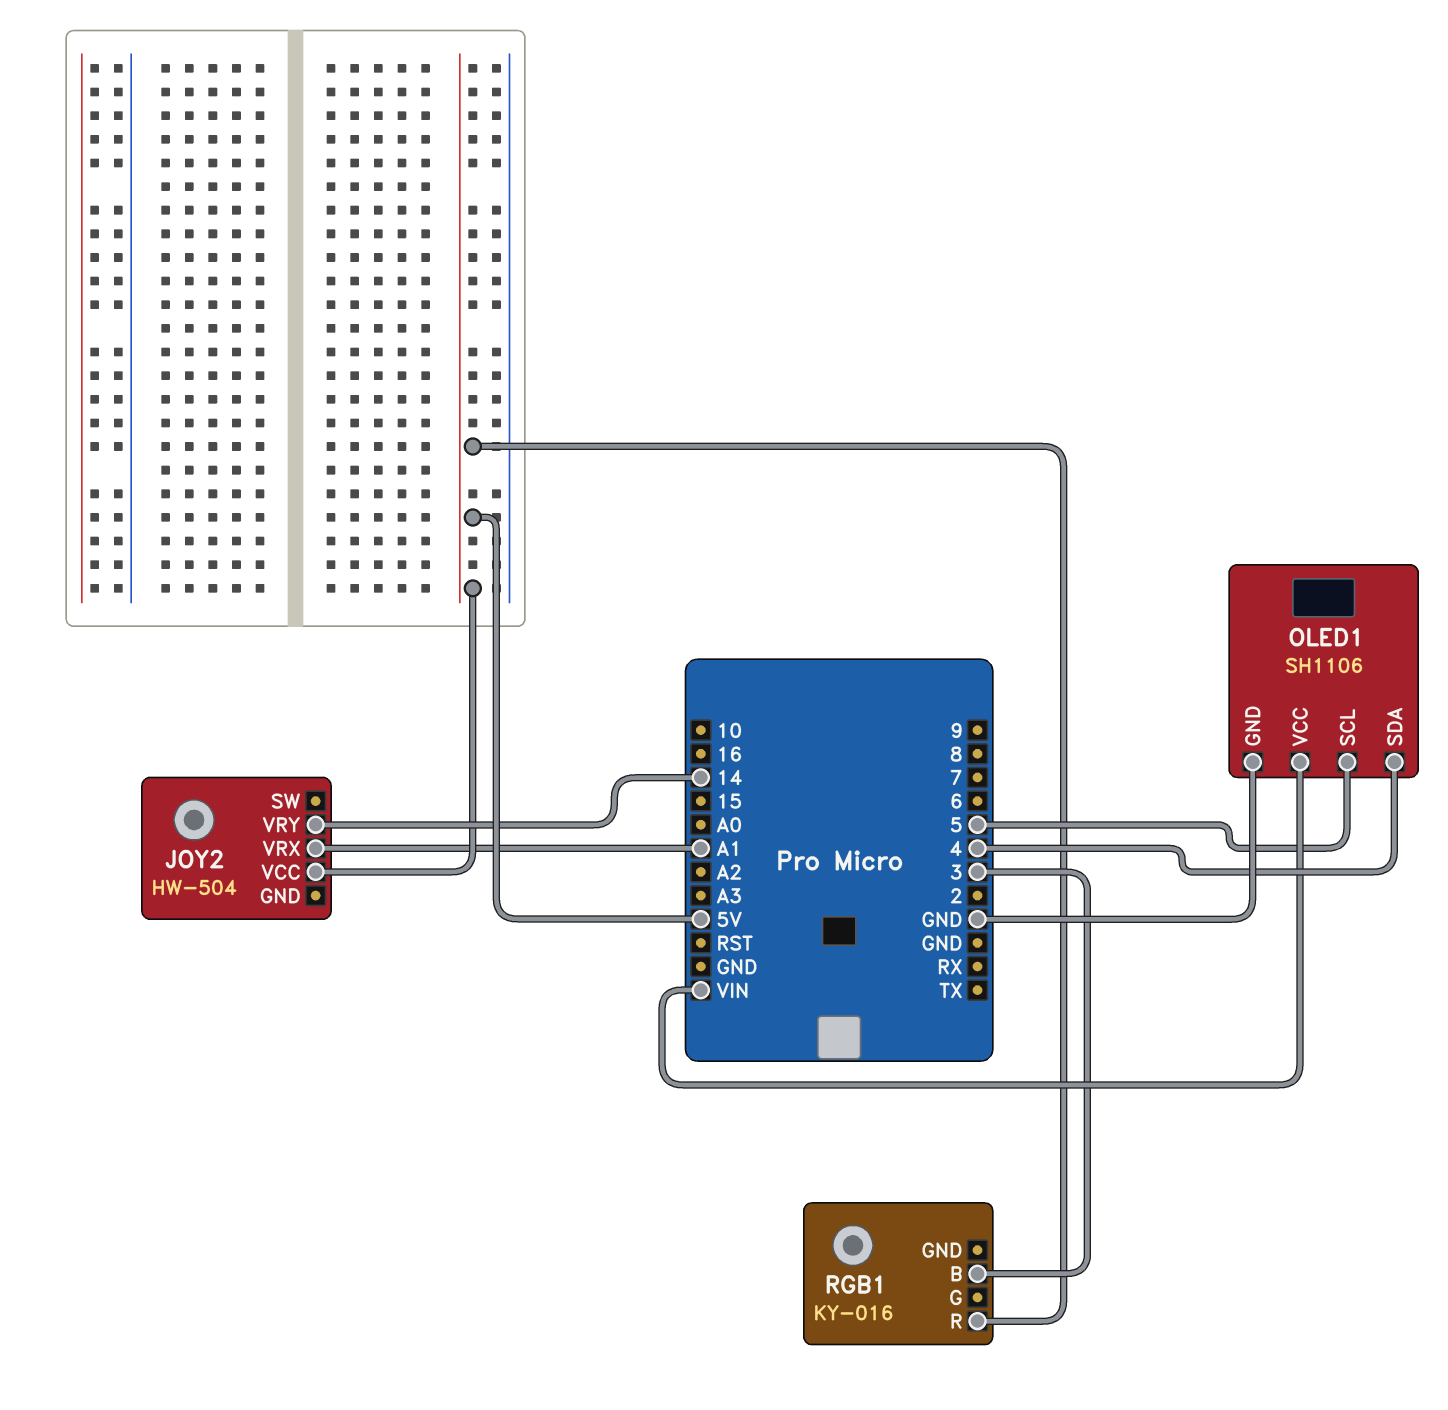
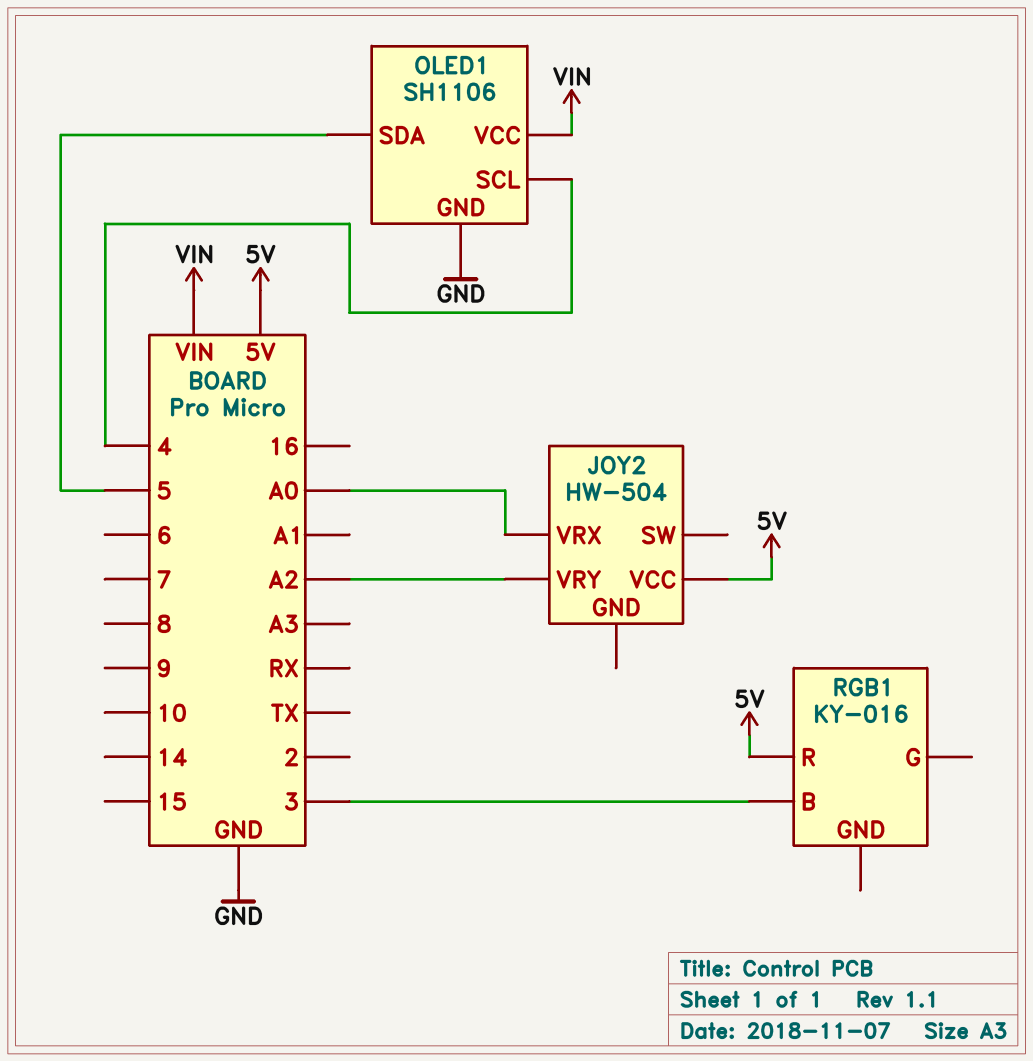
JOY2 pin VRX: A1 -> A0
JOY2 pin VRY: 14 -> A2
OLED1 pin SCL: 5 -> 4
OLED1 pin SDA: 4 -> 5

